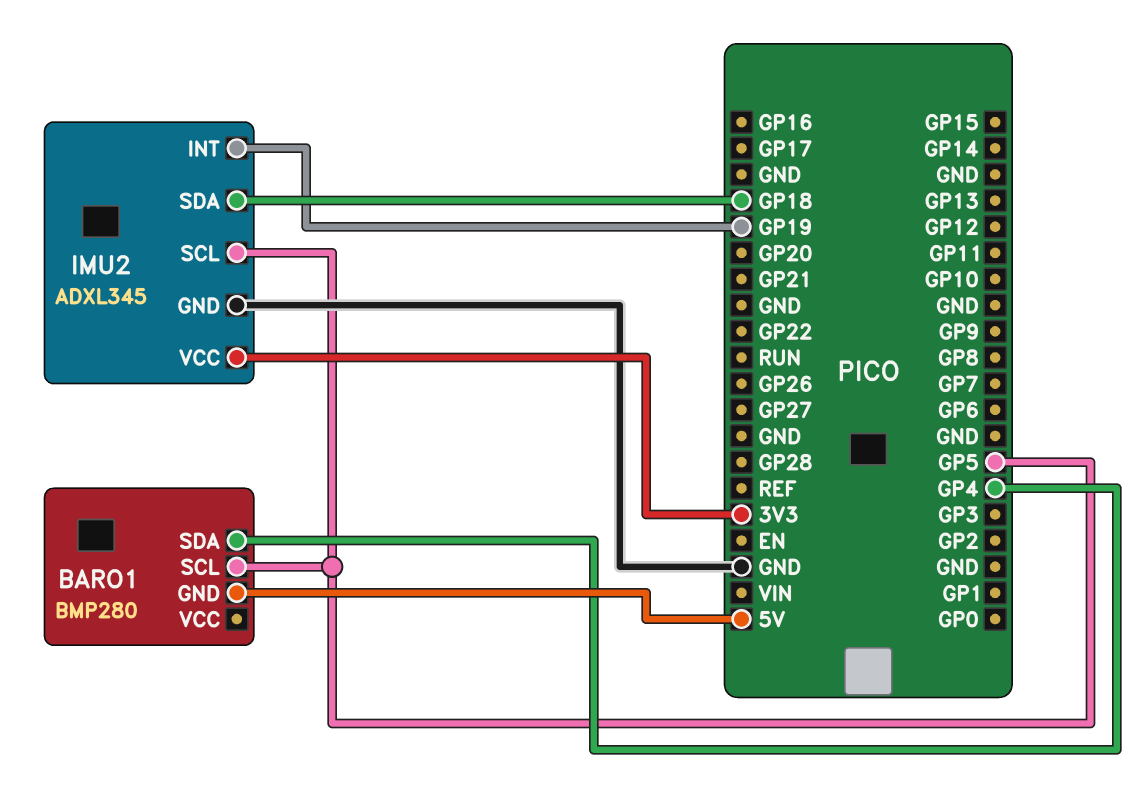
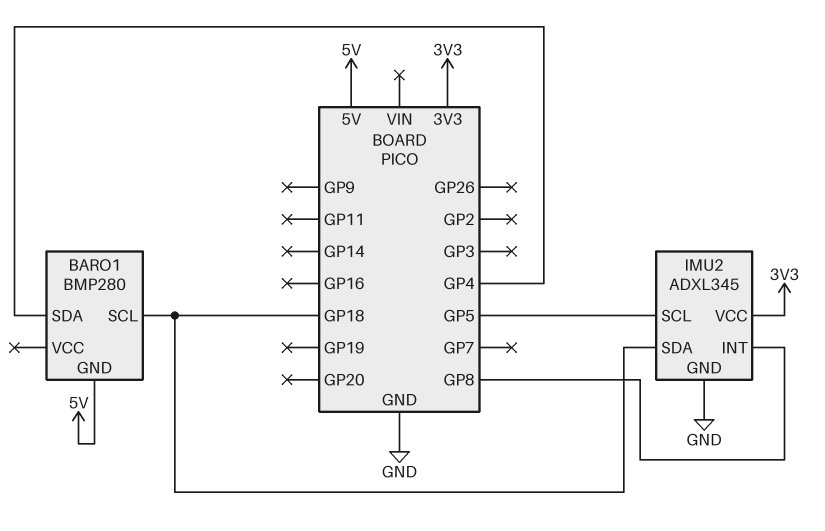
BARO1 pin SCL: GP5 -> GP18
IMU2 pin INT: GP19 -> GP8

